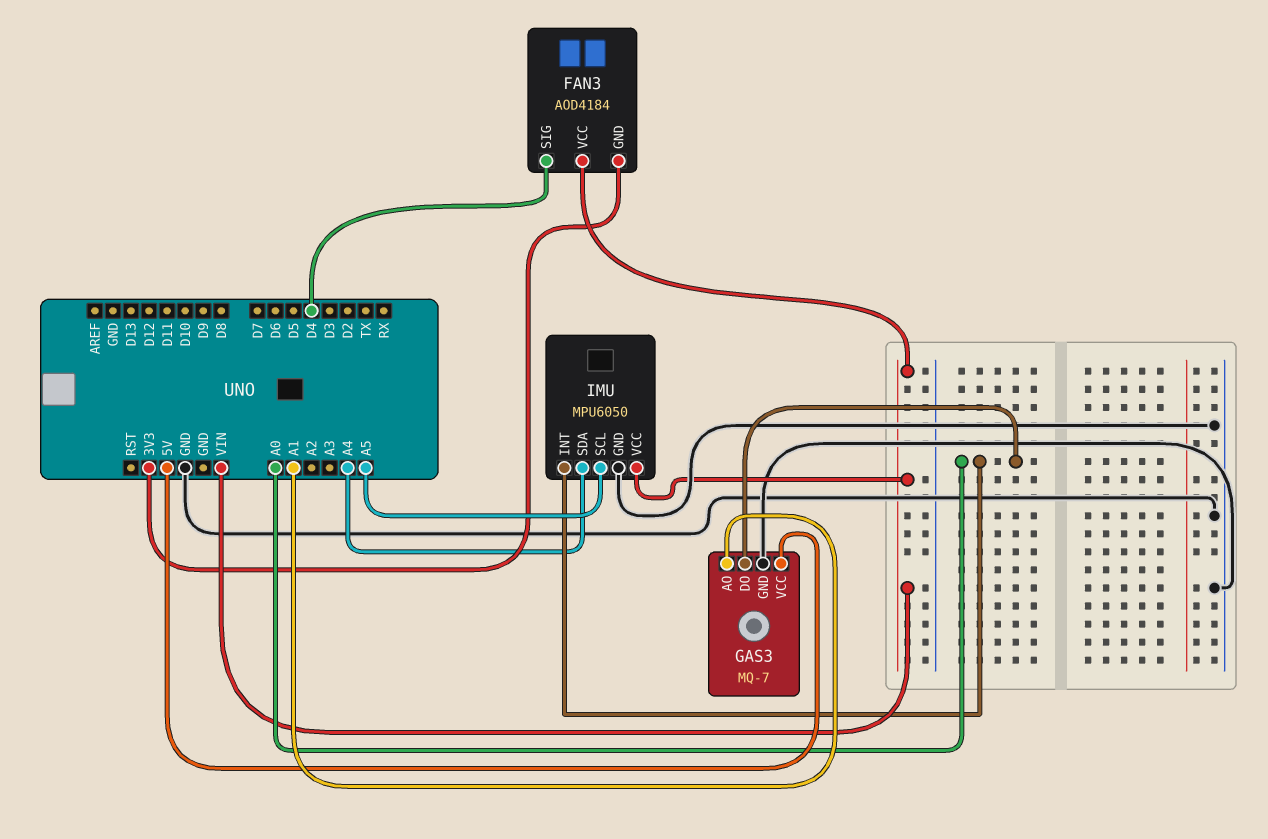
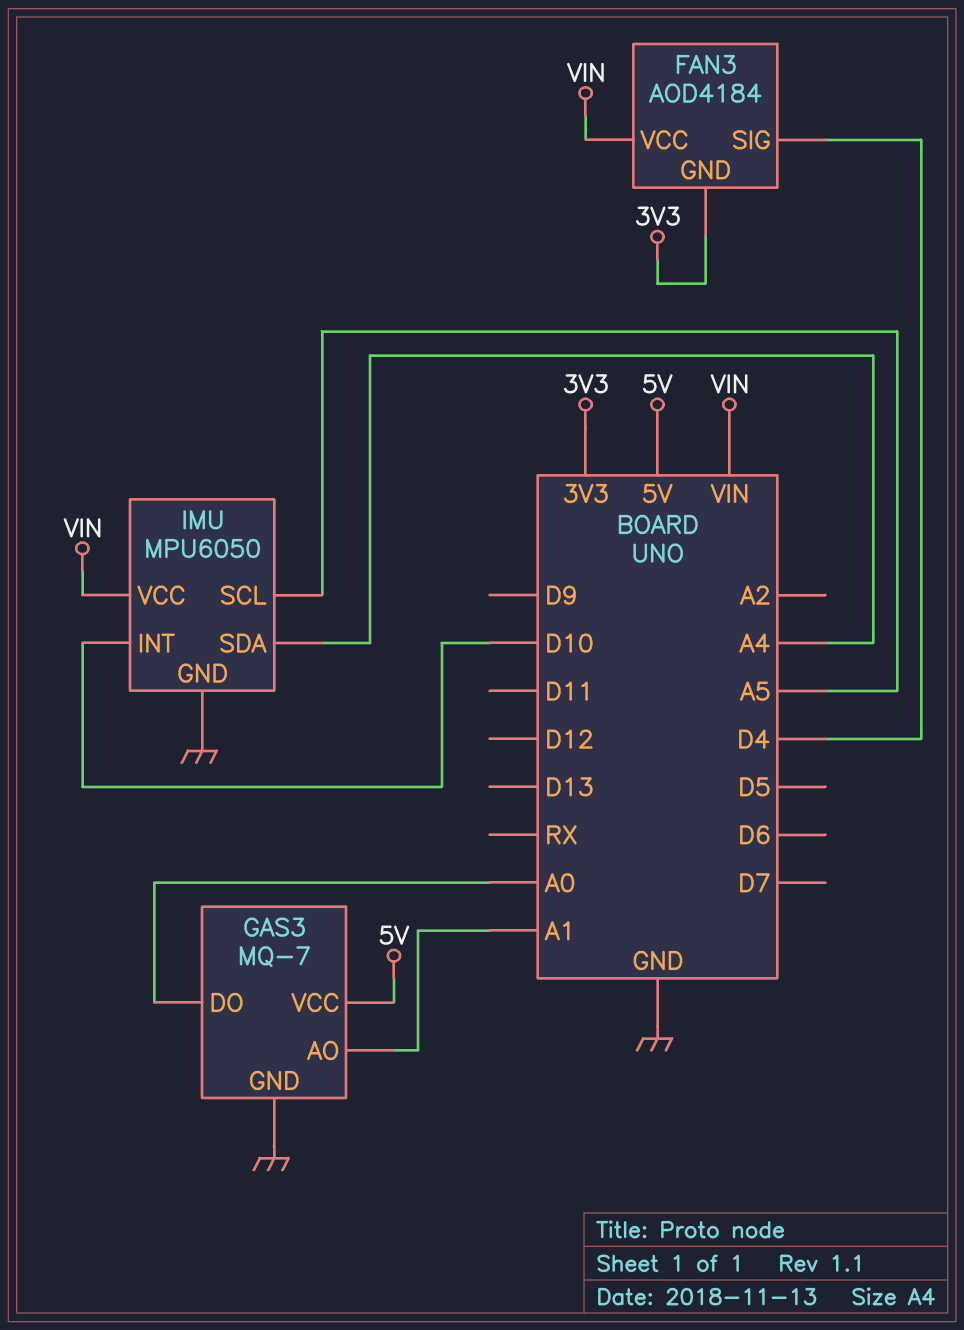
IMU pin INT: A0 -> D10

